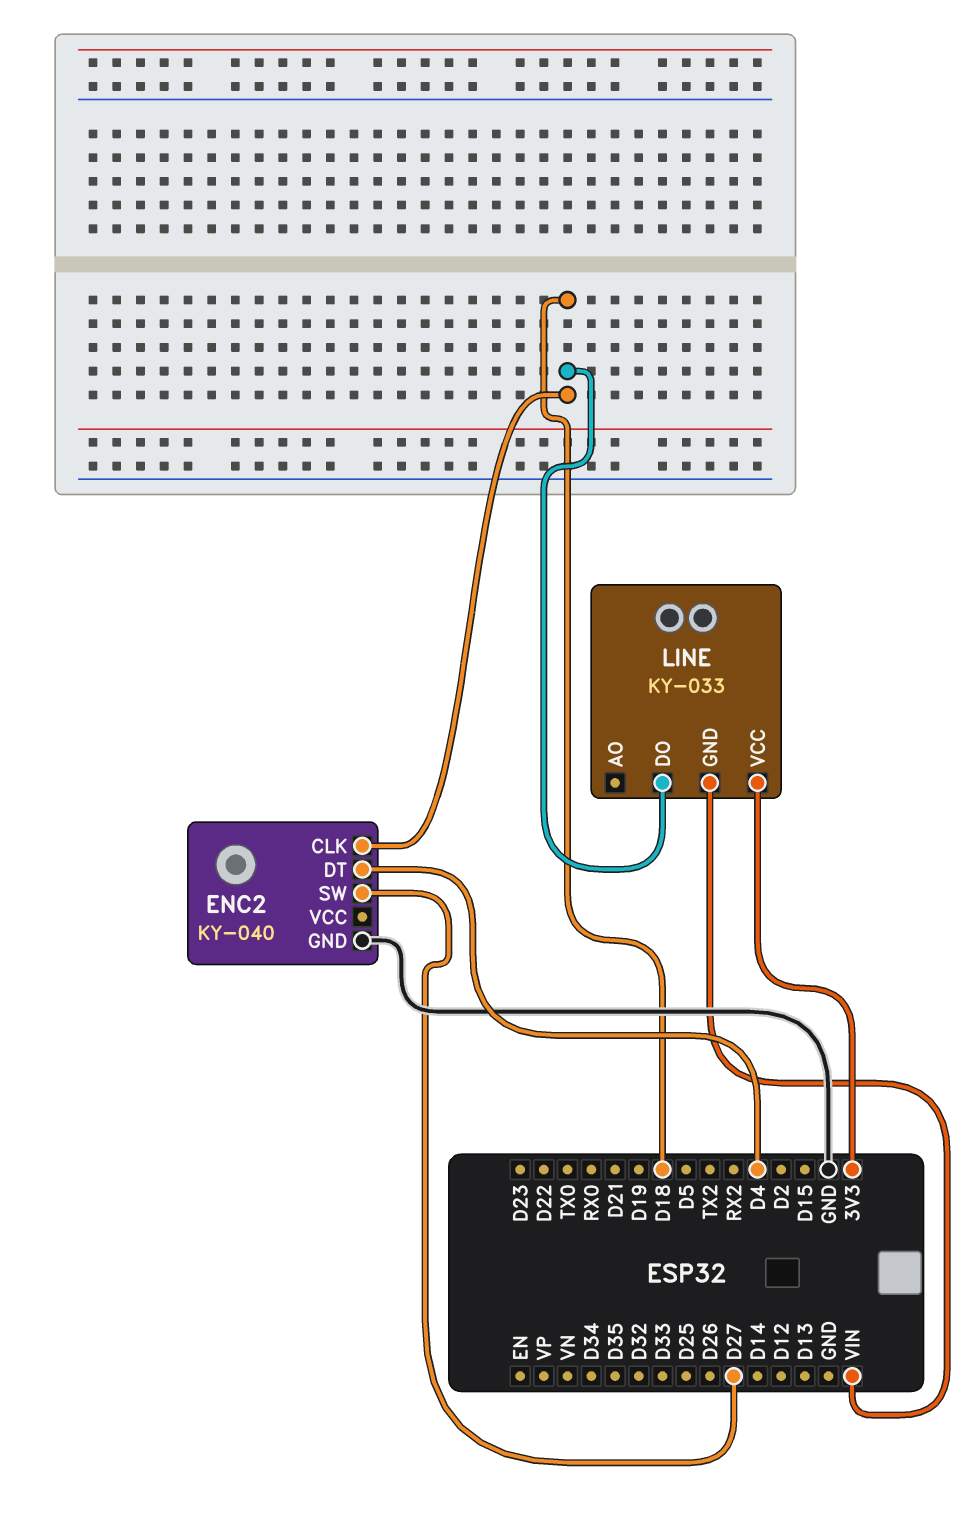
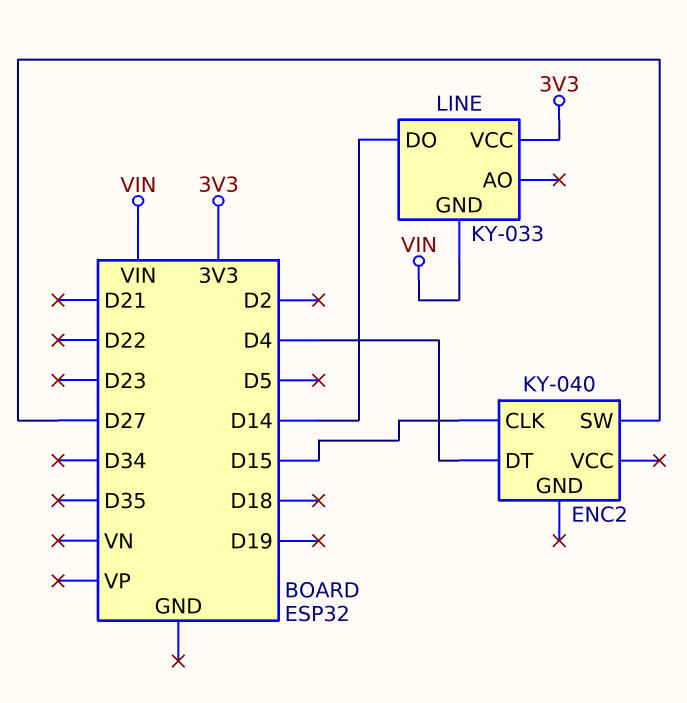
ENC2 pin CLK: D18 -> D15
ENC2 pin GND: GND -> none
LINE pin DO: D18 -> D14

